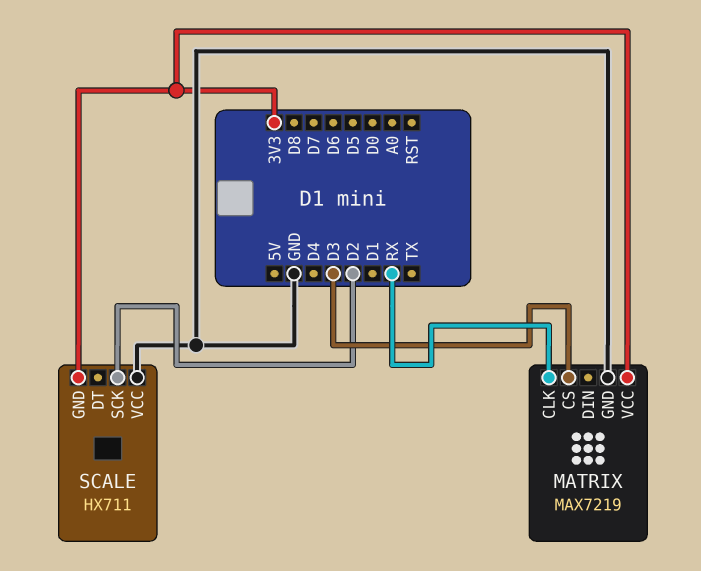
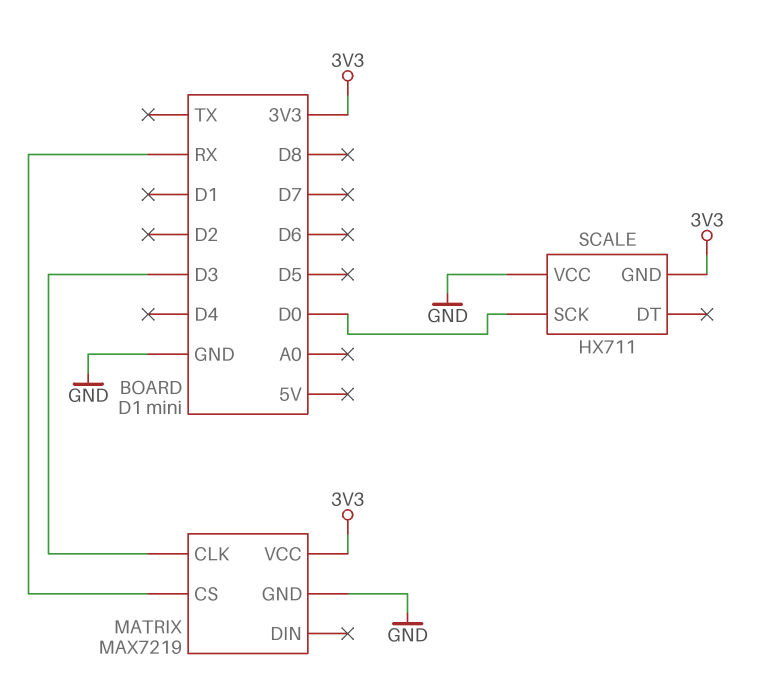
MATRIX pin CLK: RX -> D3
MATRIX pin CS: D3 -> RX
SCALE pin SCK: D2 -> D0

